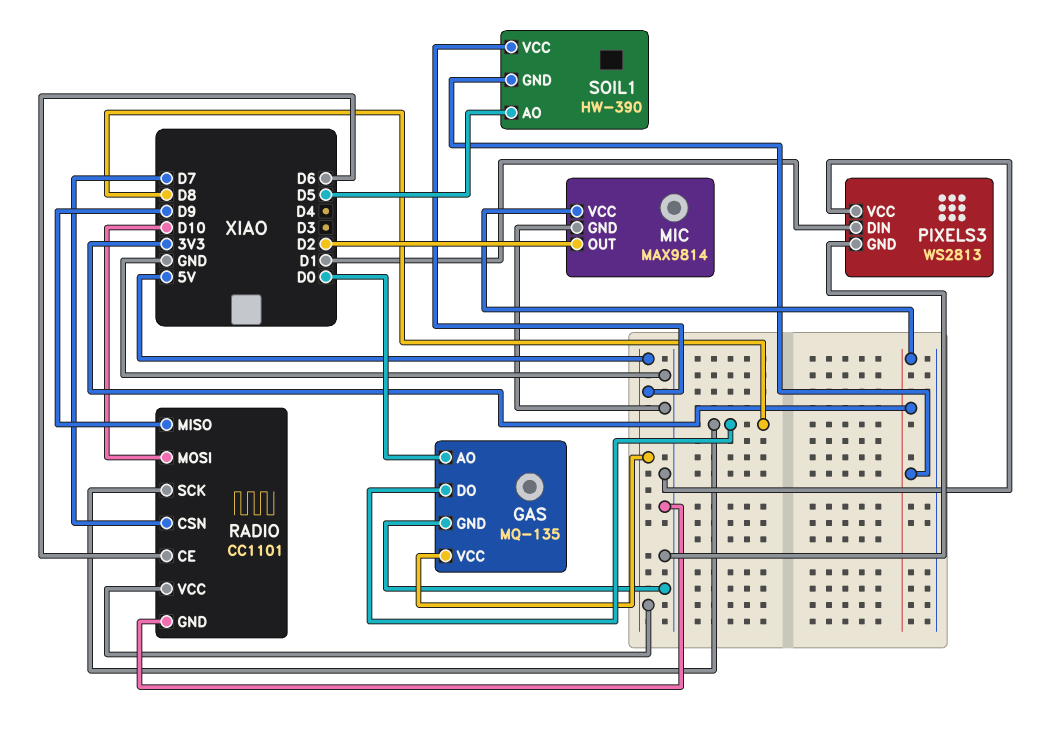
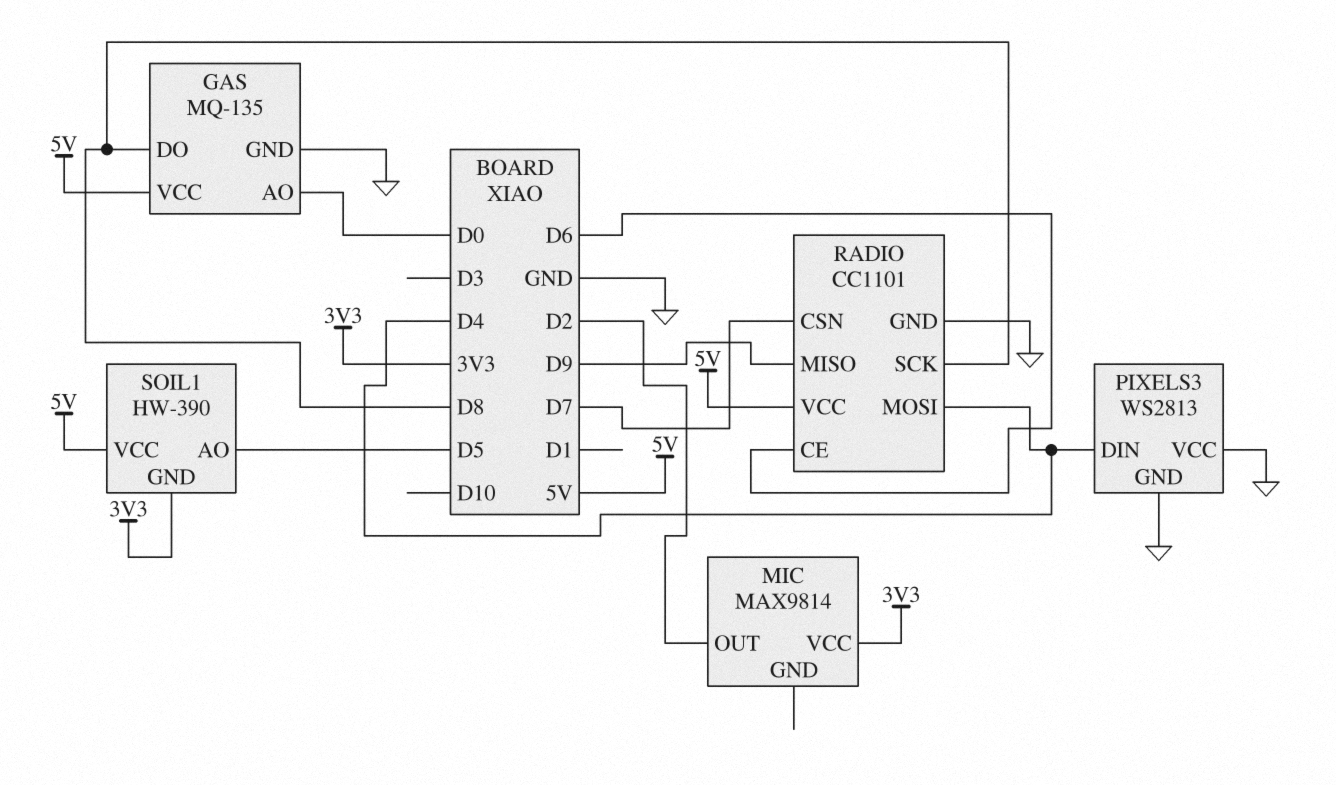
MIC pin GND: GND -> none
PIXELS3 pin DIN: D1 -> D4
RADIO pin MOSI: D10 -> D4

